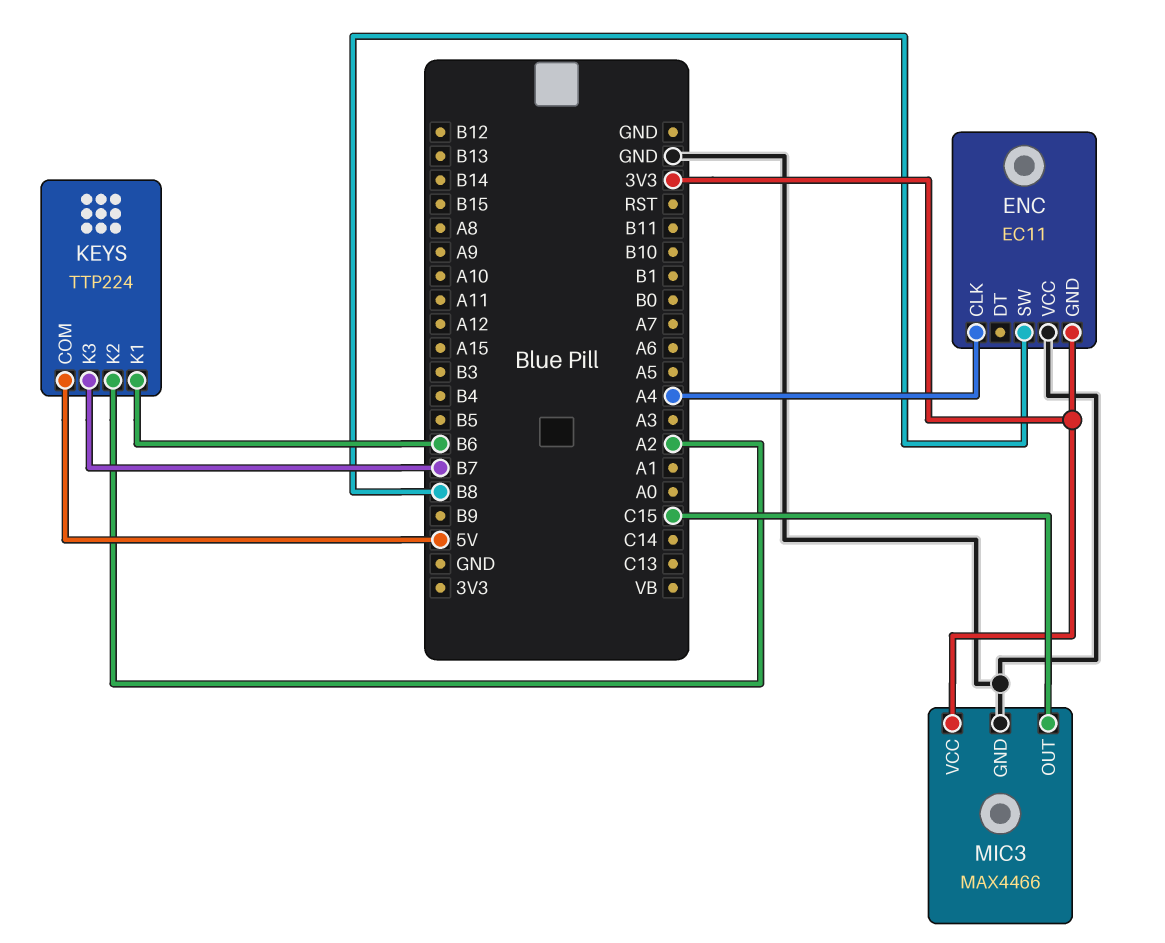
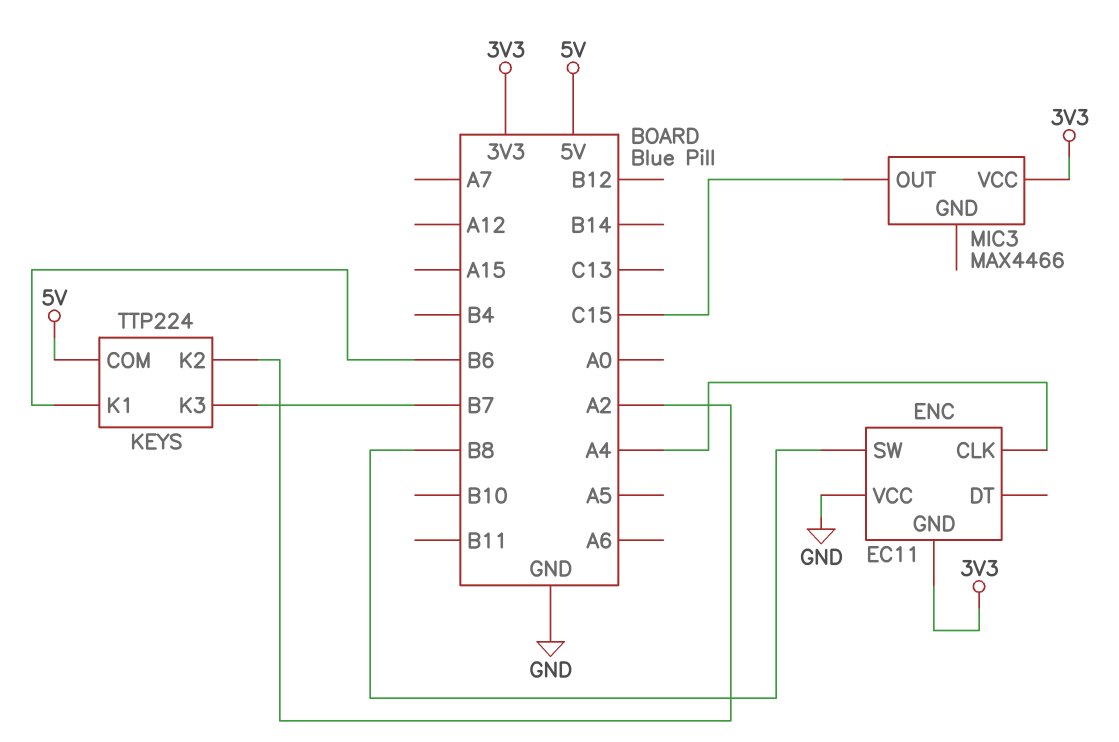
MIC3 pin GND: GND -> none

